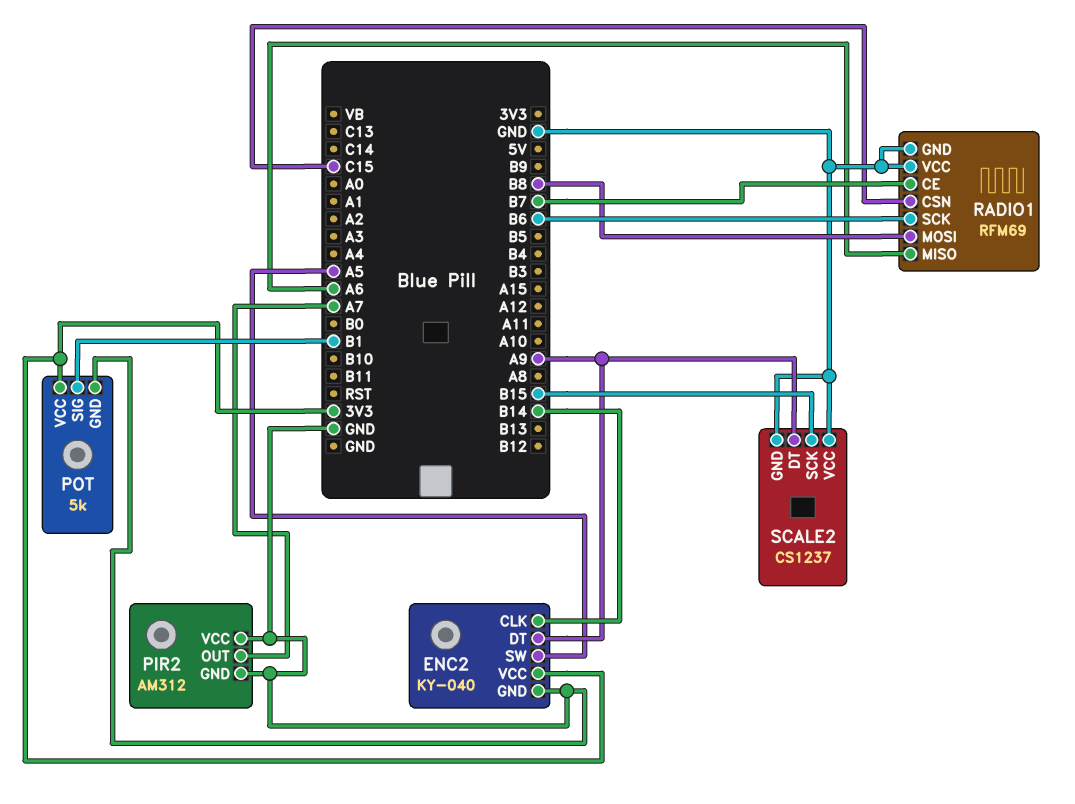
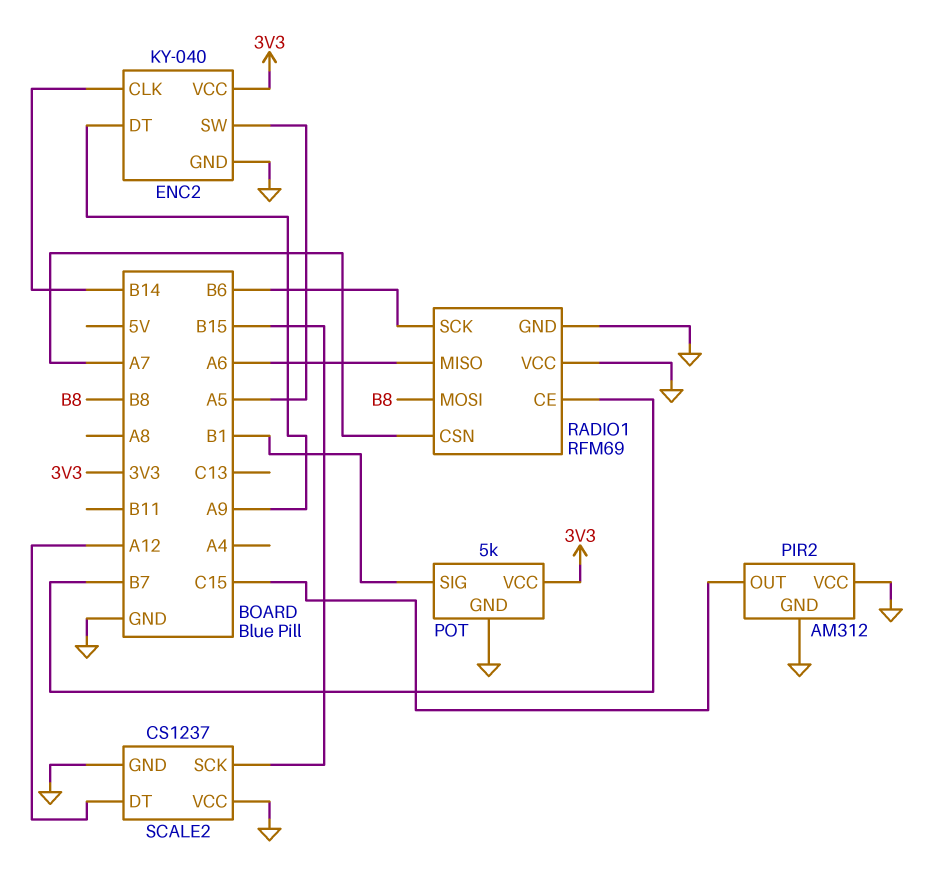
PIR2 pin OUT: A7 -> C15
RADIO1 pin CSN: C15 -> A7
SCALE2 pin DT: A9 -> A12

